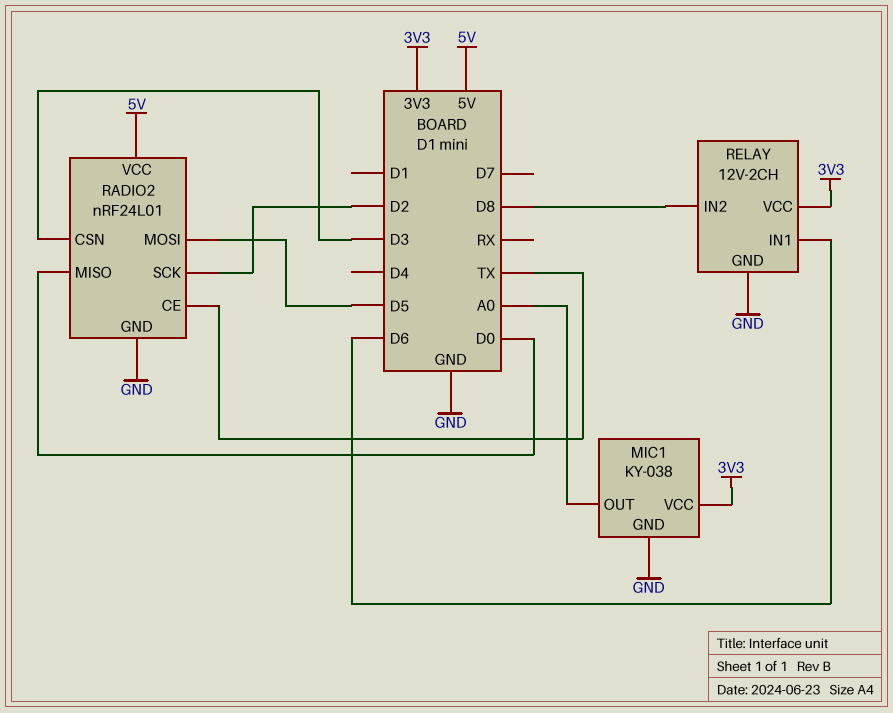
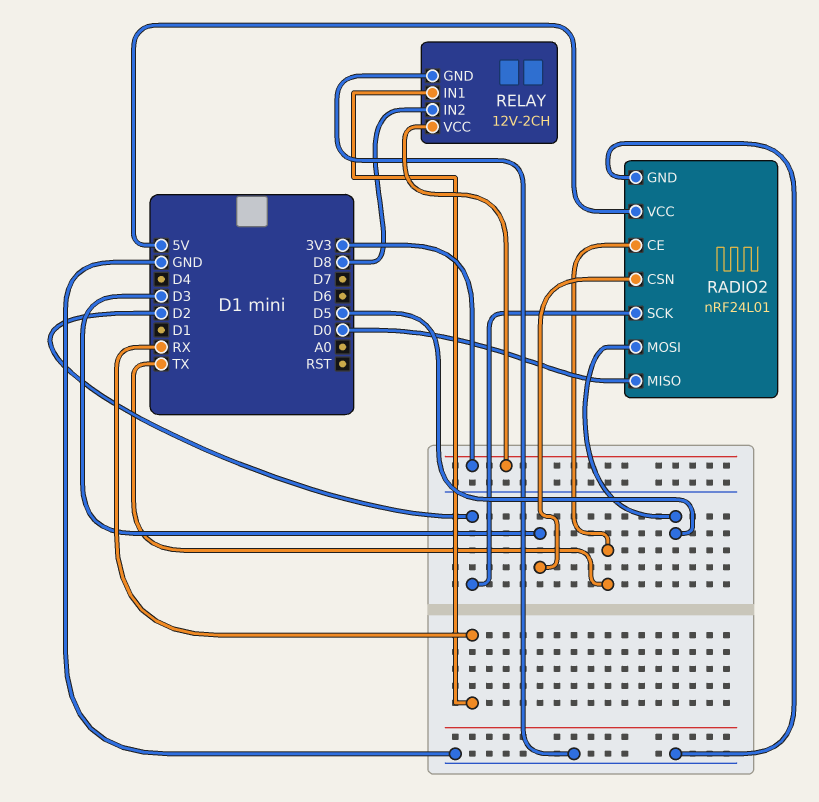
MIC1: KY-038 -> none
MIC1 pin GND: GND -> none
MIC1 pin OUT: A0 -> none
MIC1 pin VCC: 3V3 -> none
RELAY pin IN1: D6 -> RX

